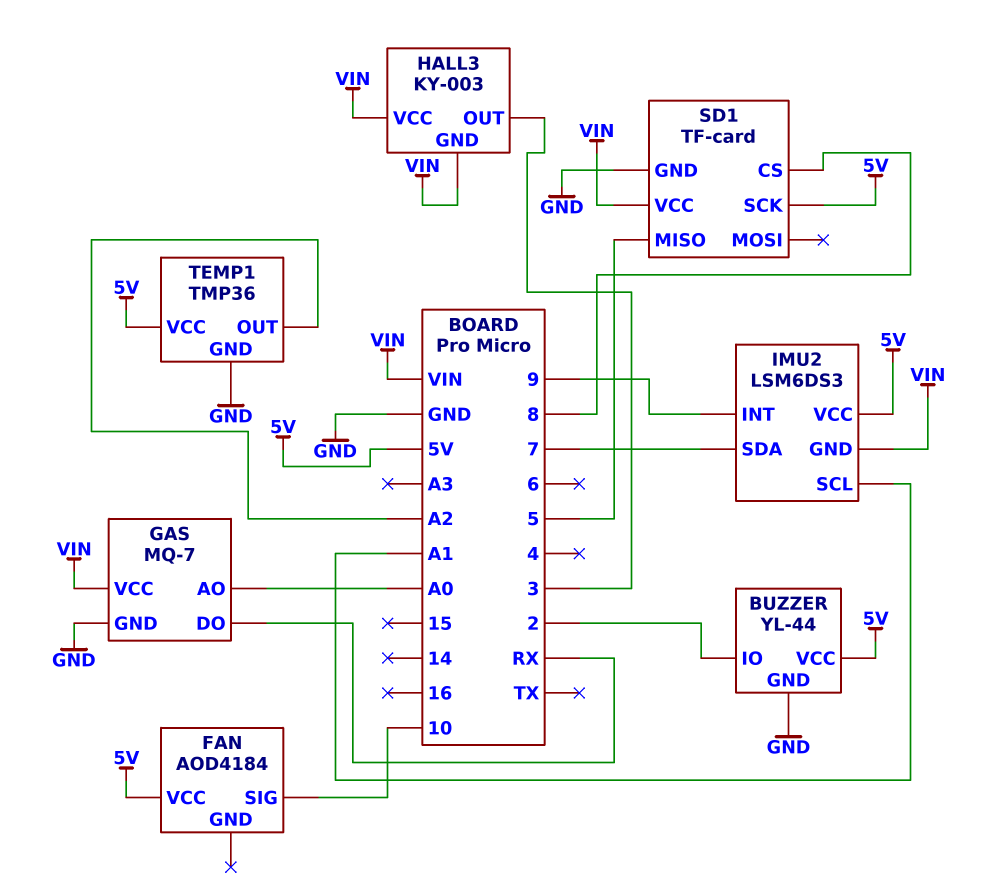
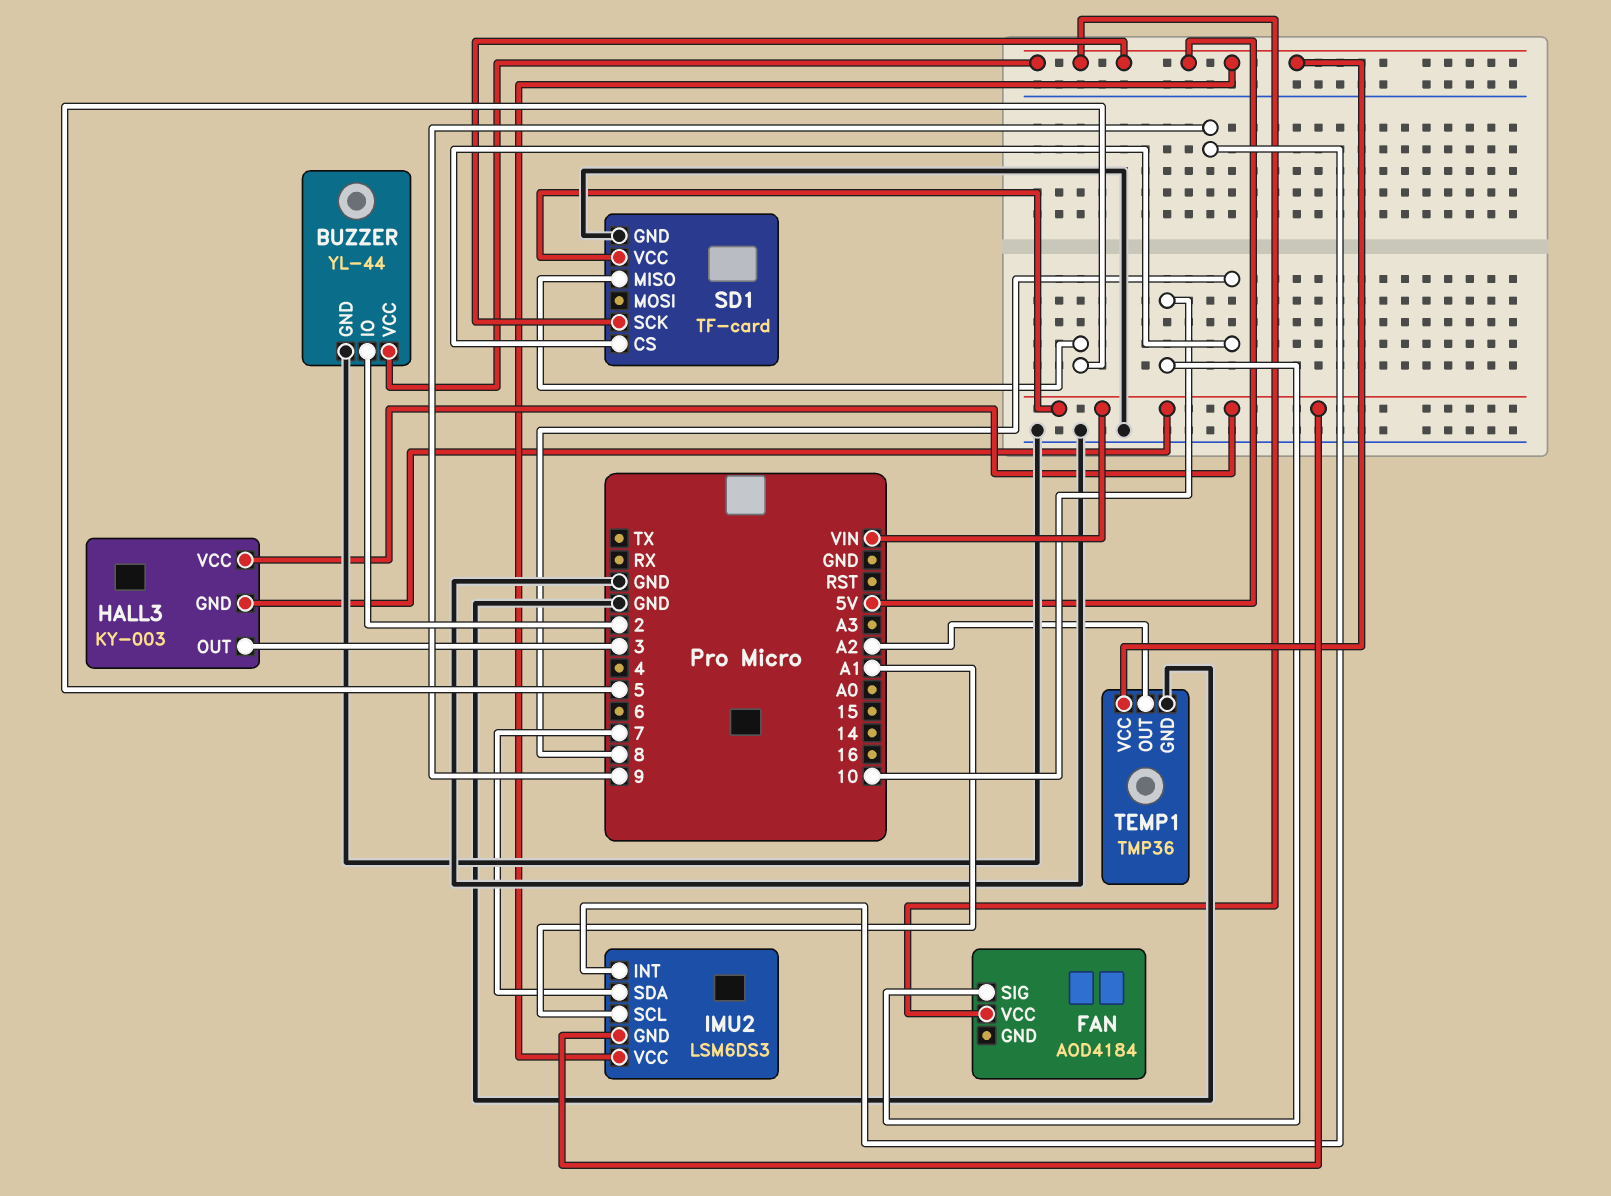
GAS: MQ-7 -> none
GAS pin AO: A0 -> none
GAS pin DO: RX -> none
GAS pin GND: GND -> none
GAS pin VCC: VIN -> none

